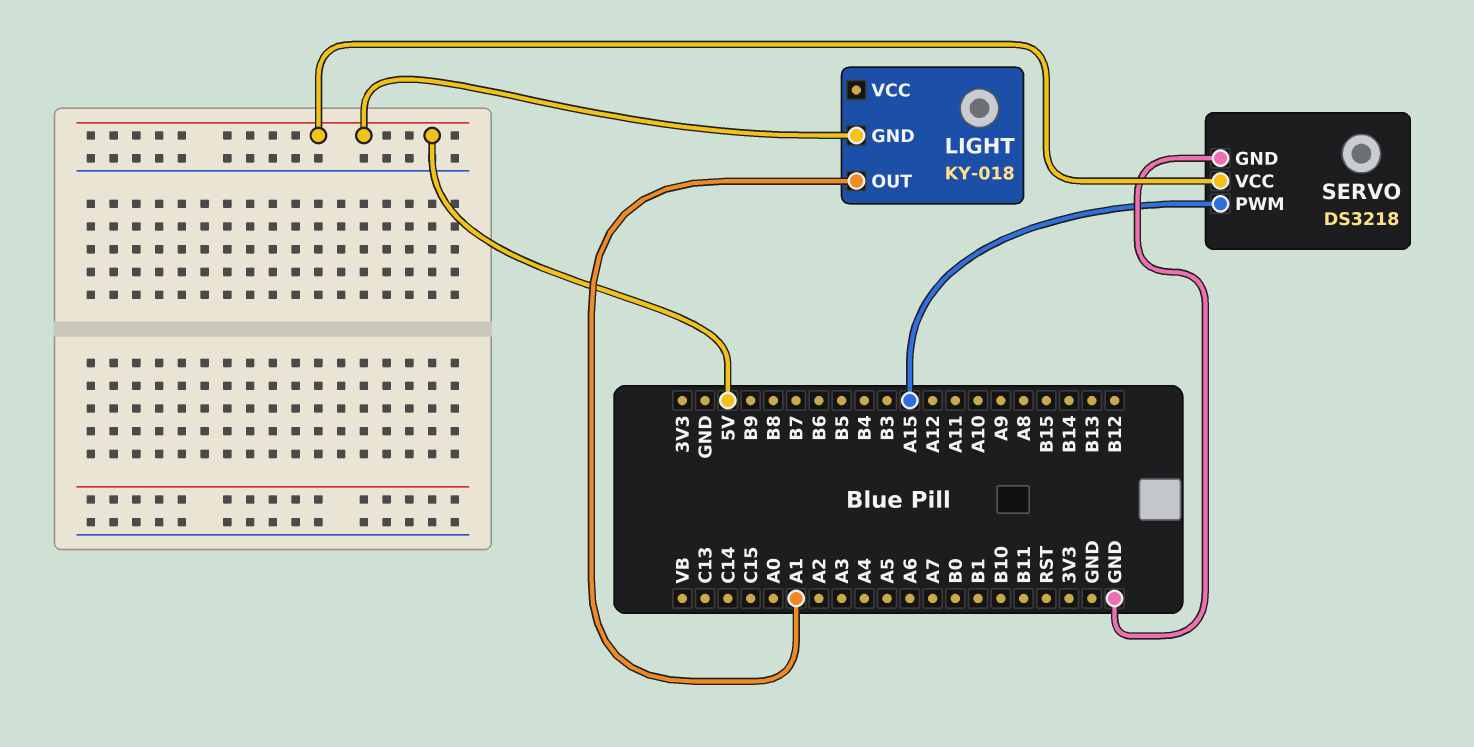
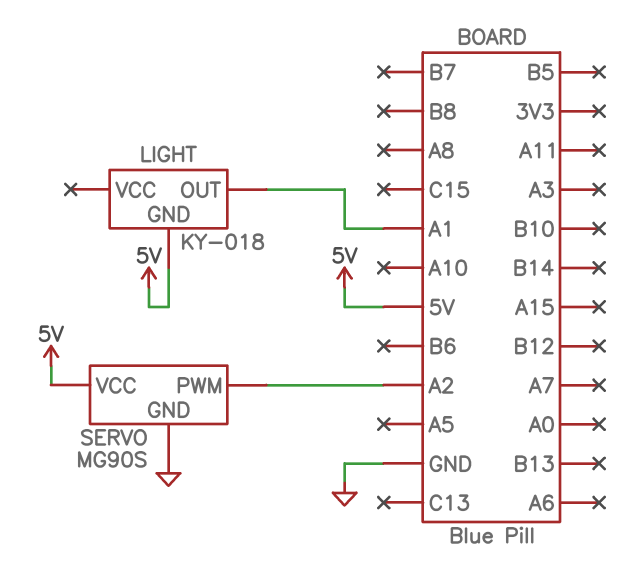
SERVO: DS3218 -> MG90S
SERVO pin PWM: A15 -> A2

